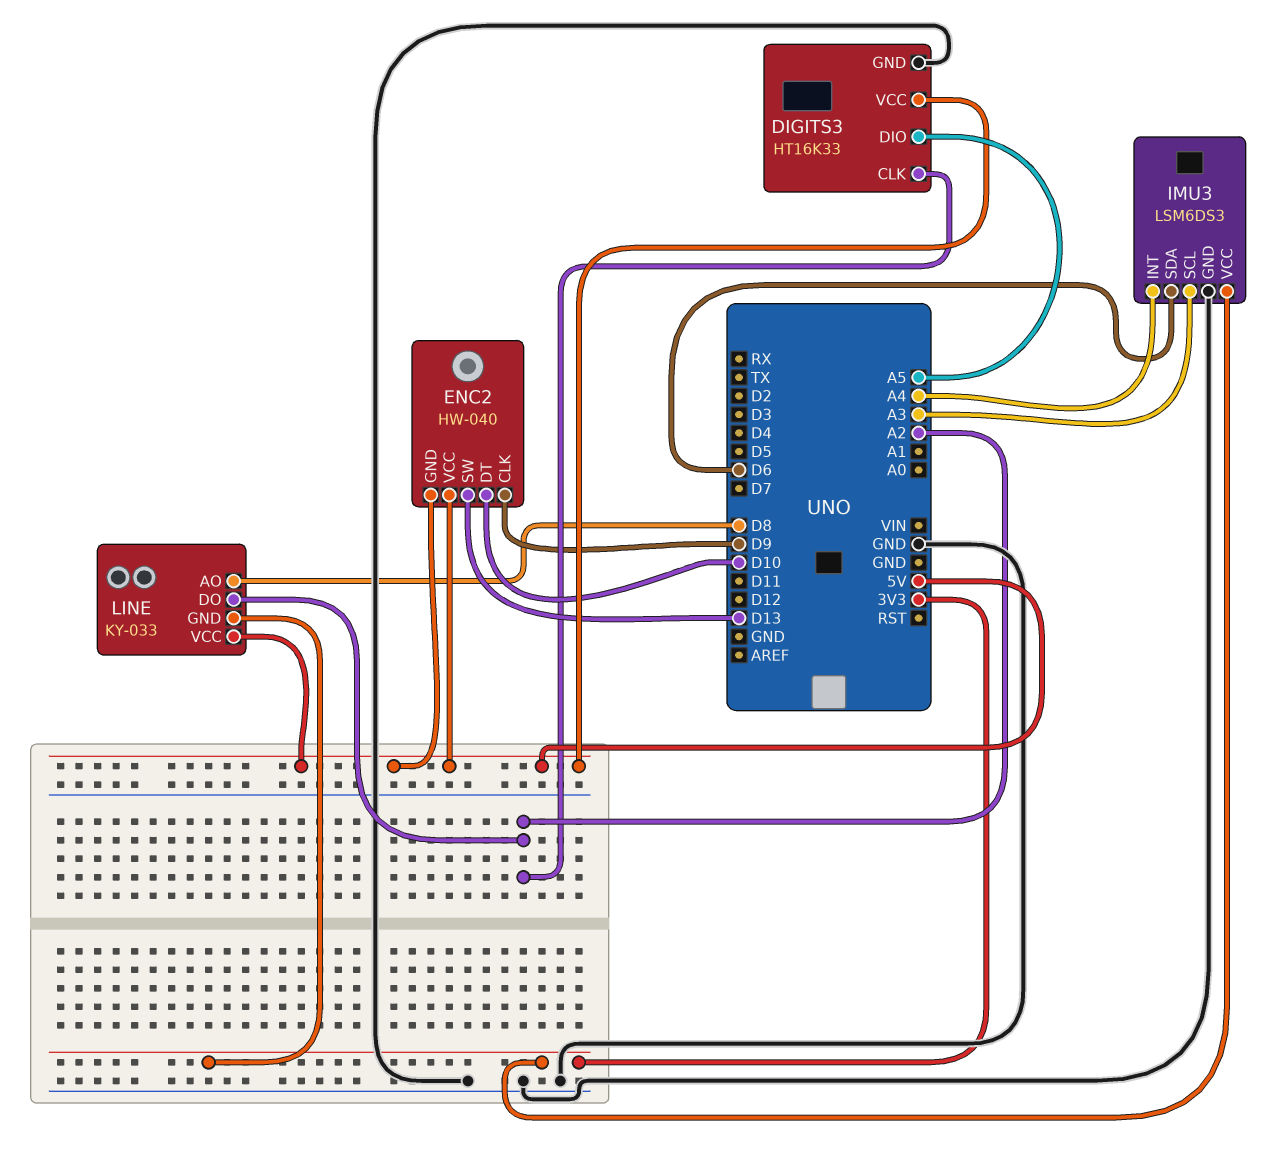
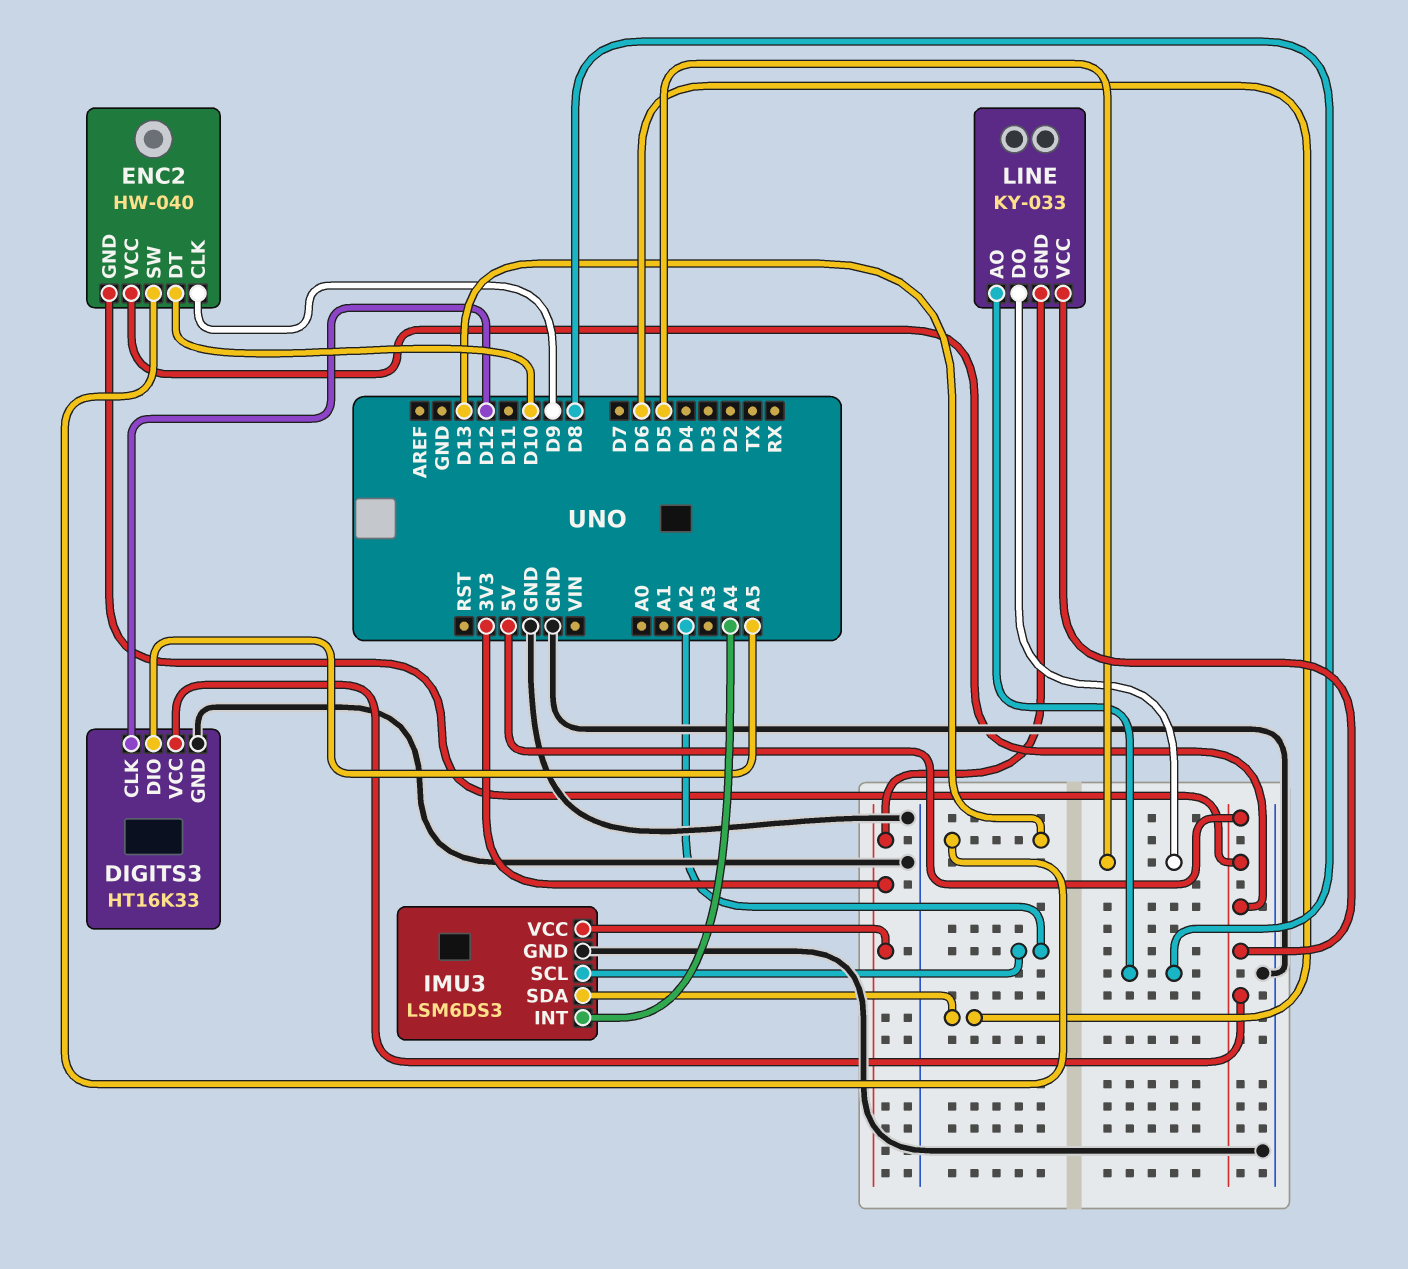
DIGITS3 pin CLK: A2 -> D12
IMU3 pin SCL: A3 -> A2
LINE pin DO: A2 -> D5

